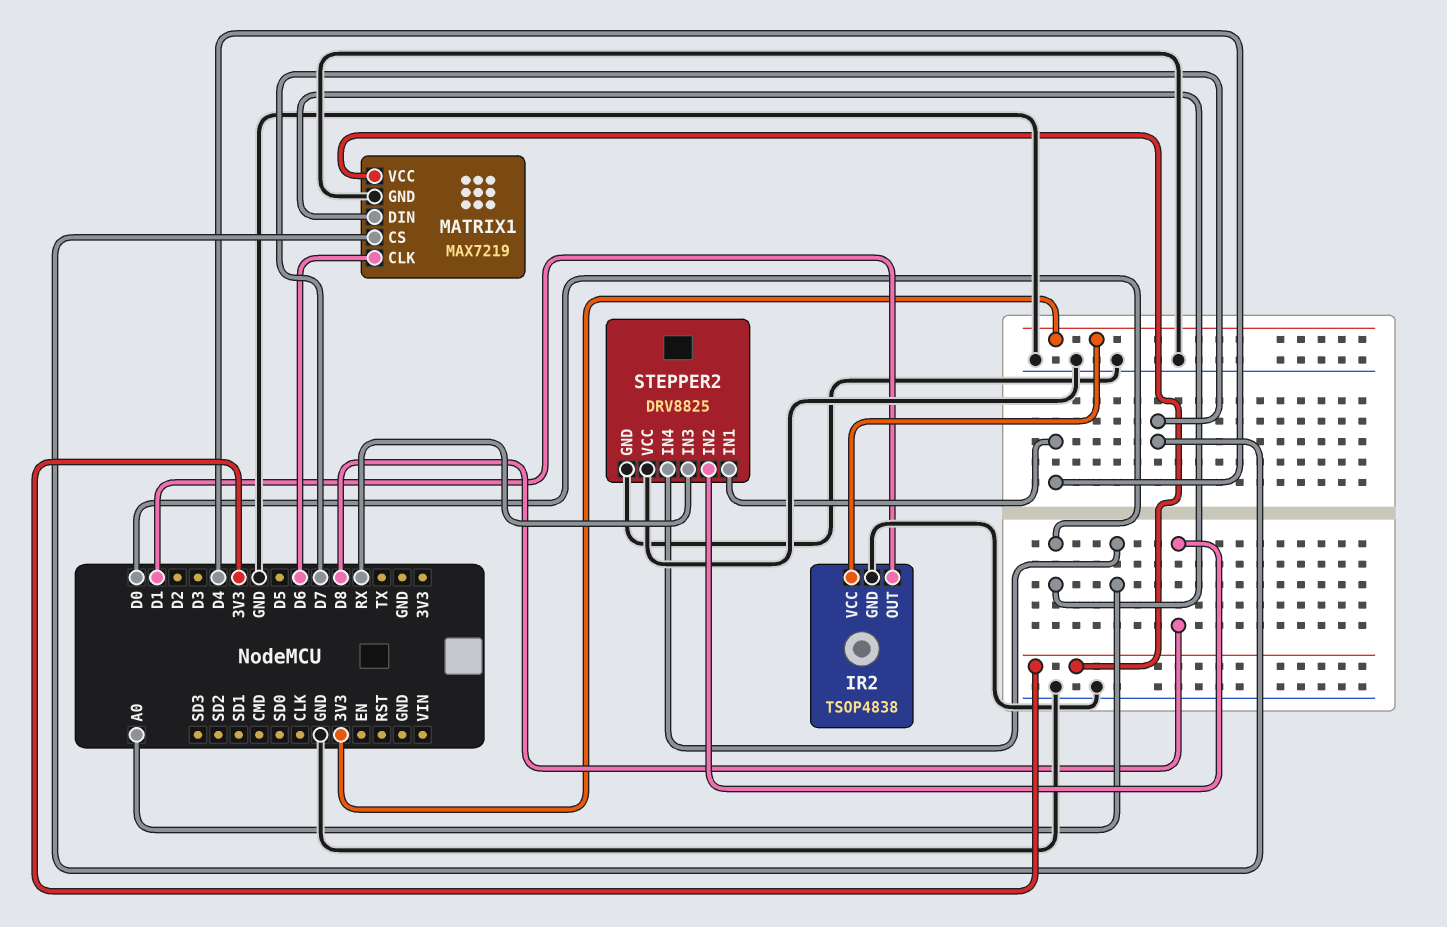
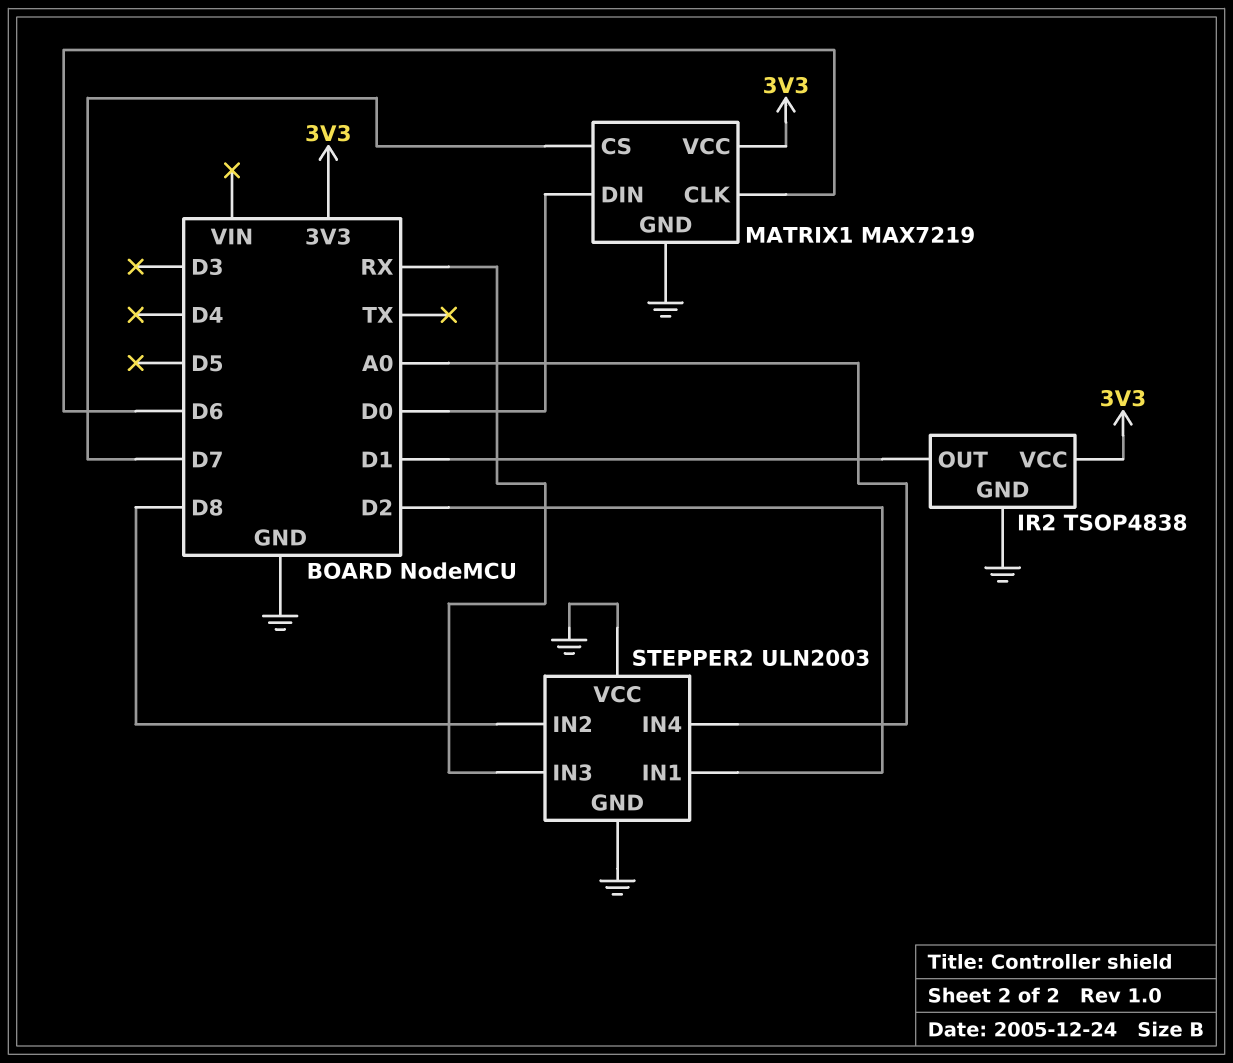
STEPPER2: DRV8825 -> ULN2003
STEPPER2 pin IN1: D4 -> D2

